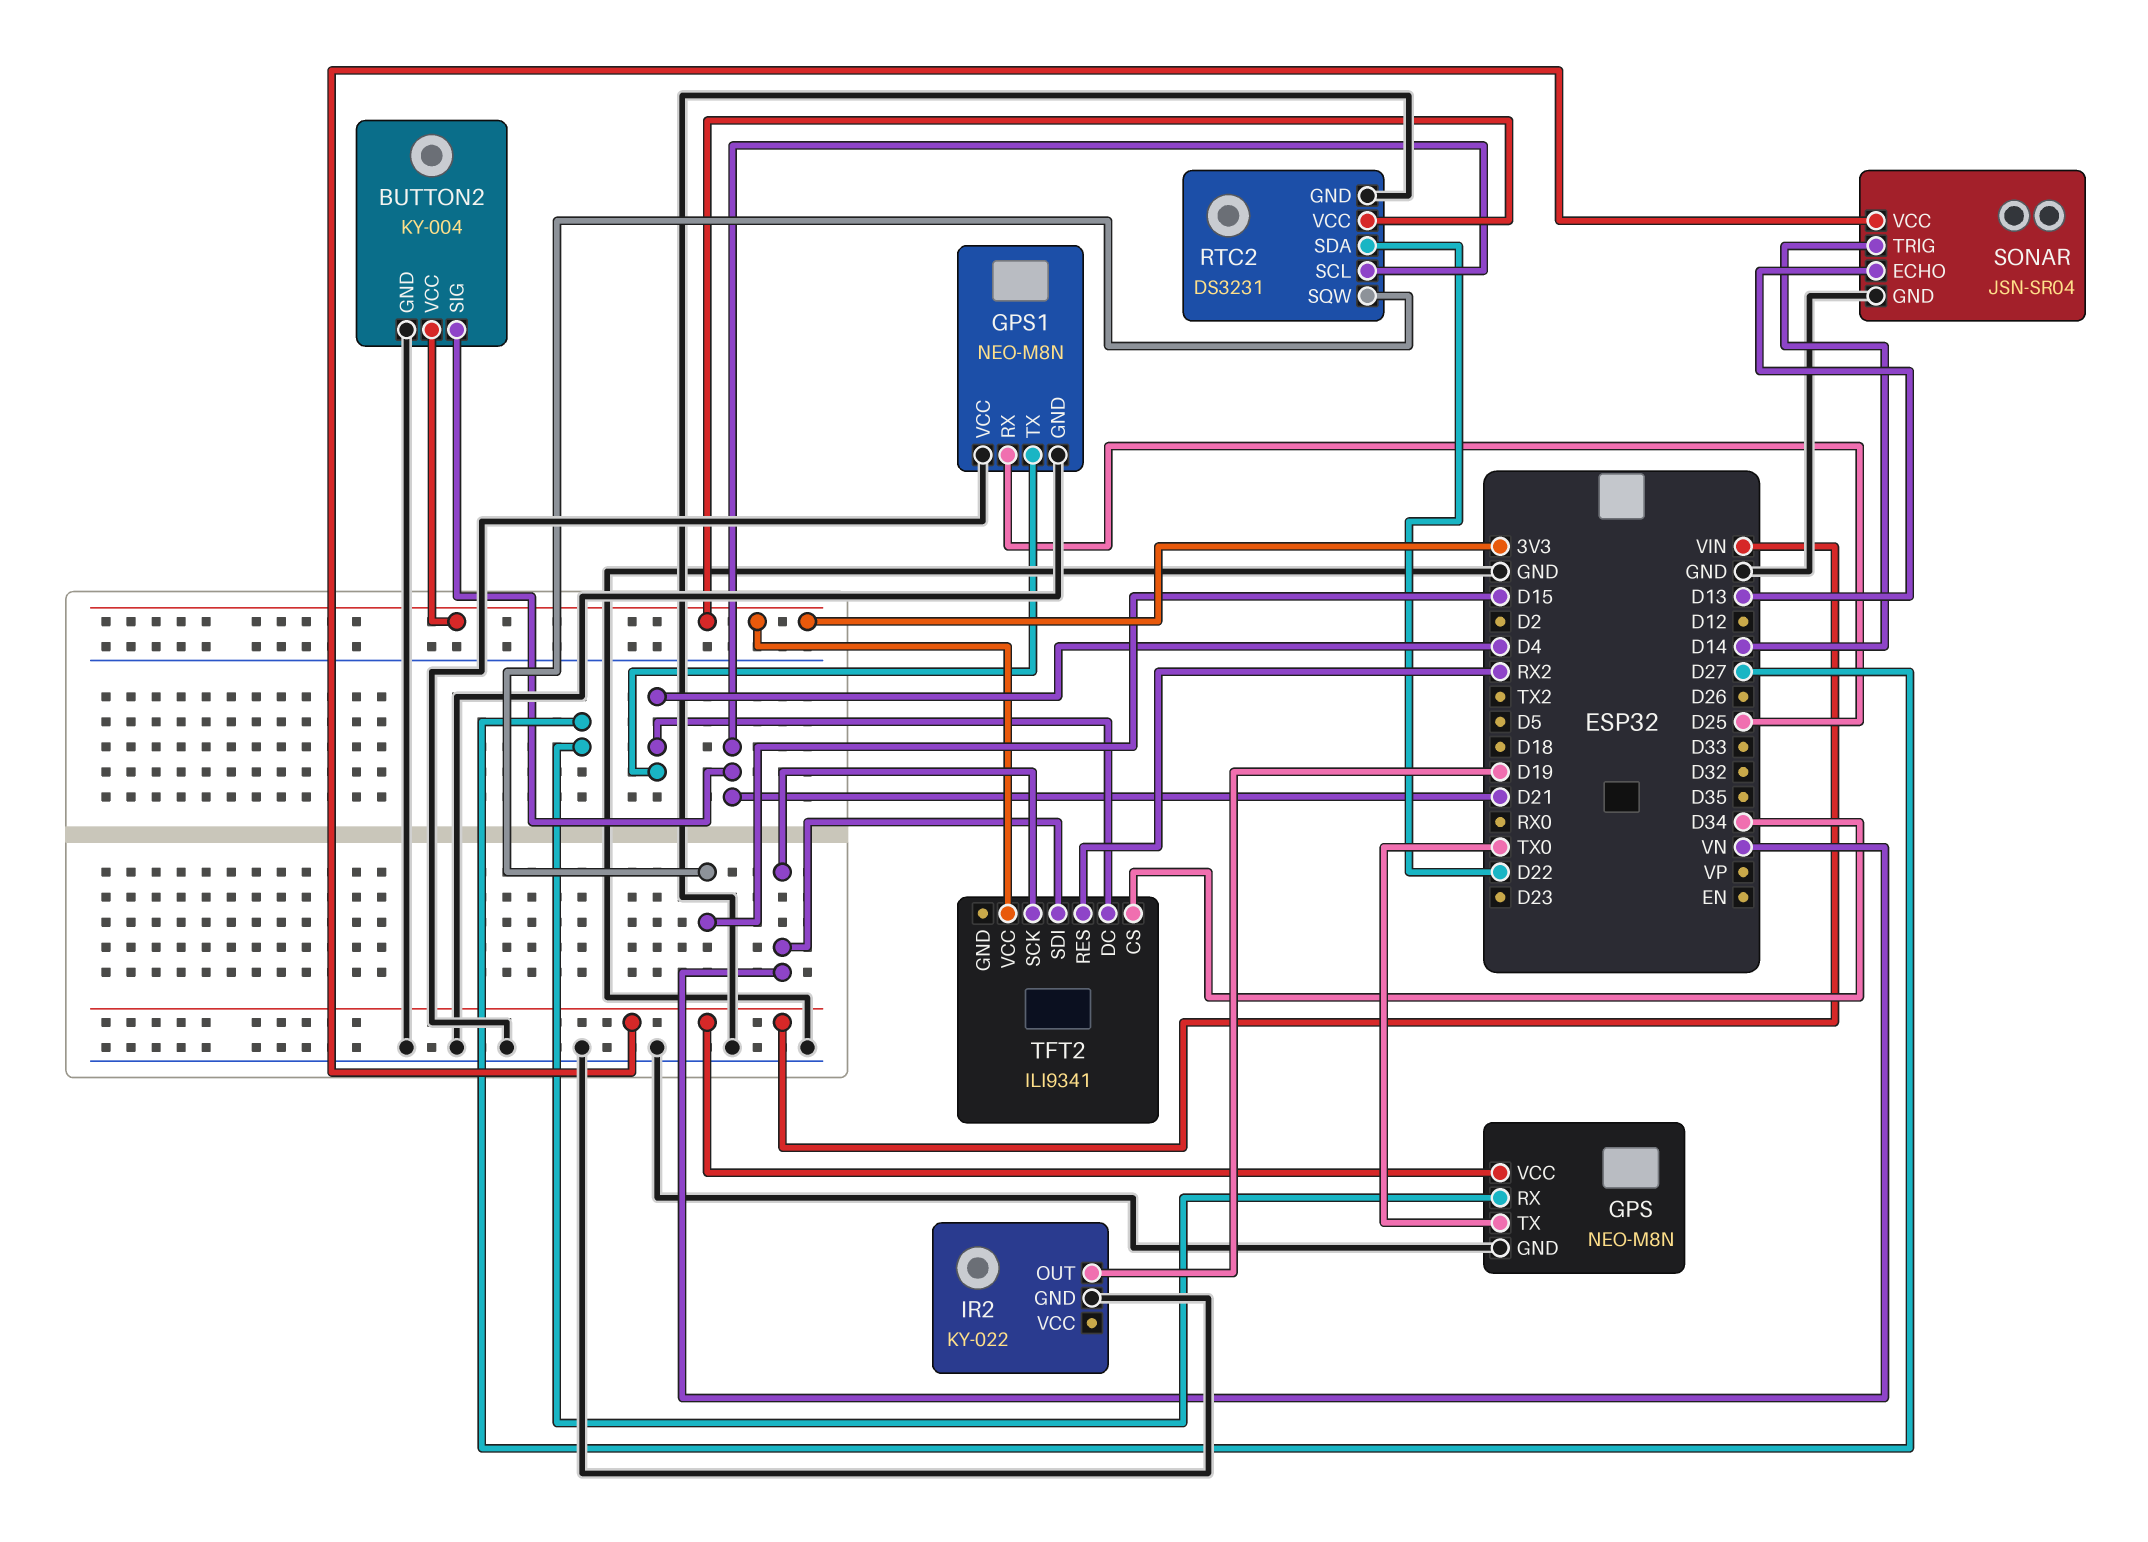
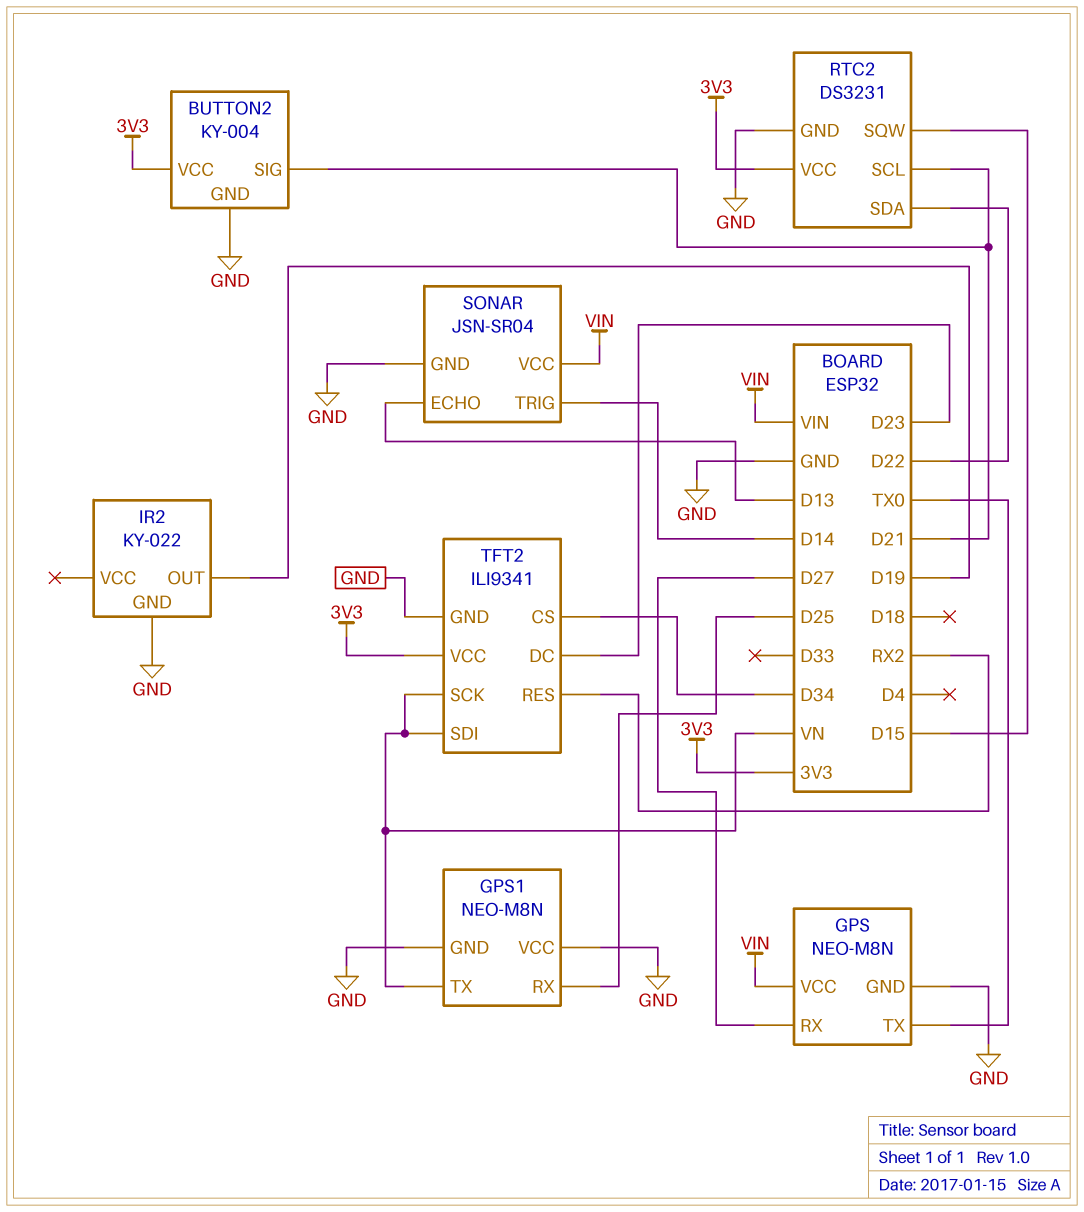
GPS1 pin TX: D4 -> VN
TFT2 pin DC: D4 -> D23
TFT2 pin GND: none -> GND

